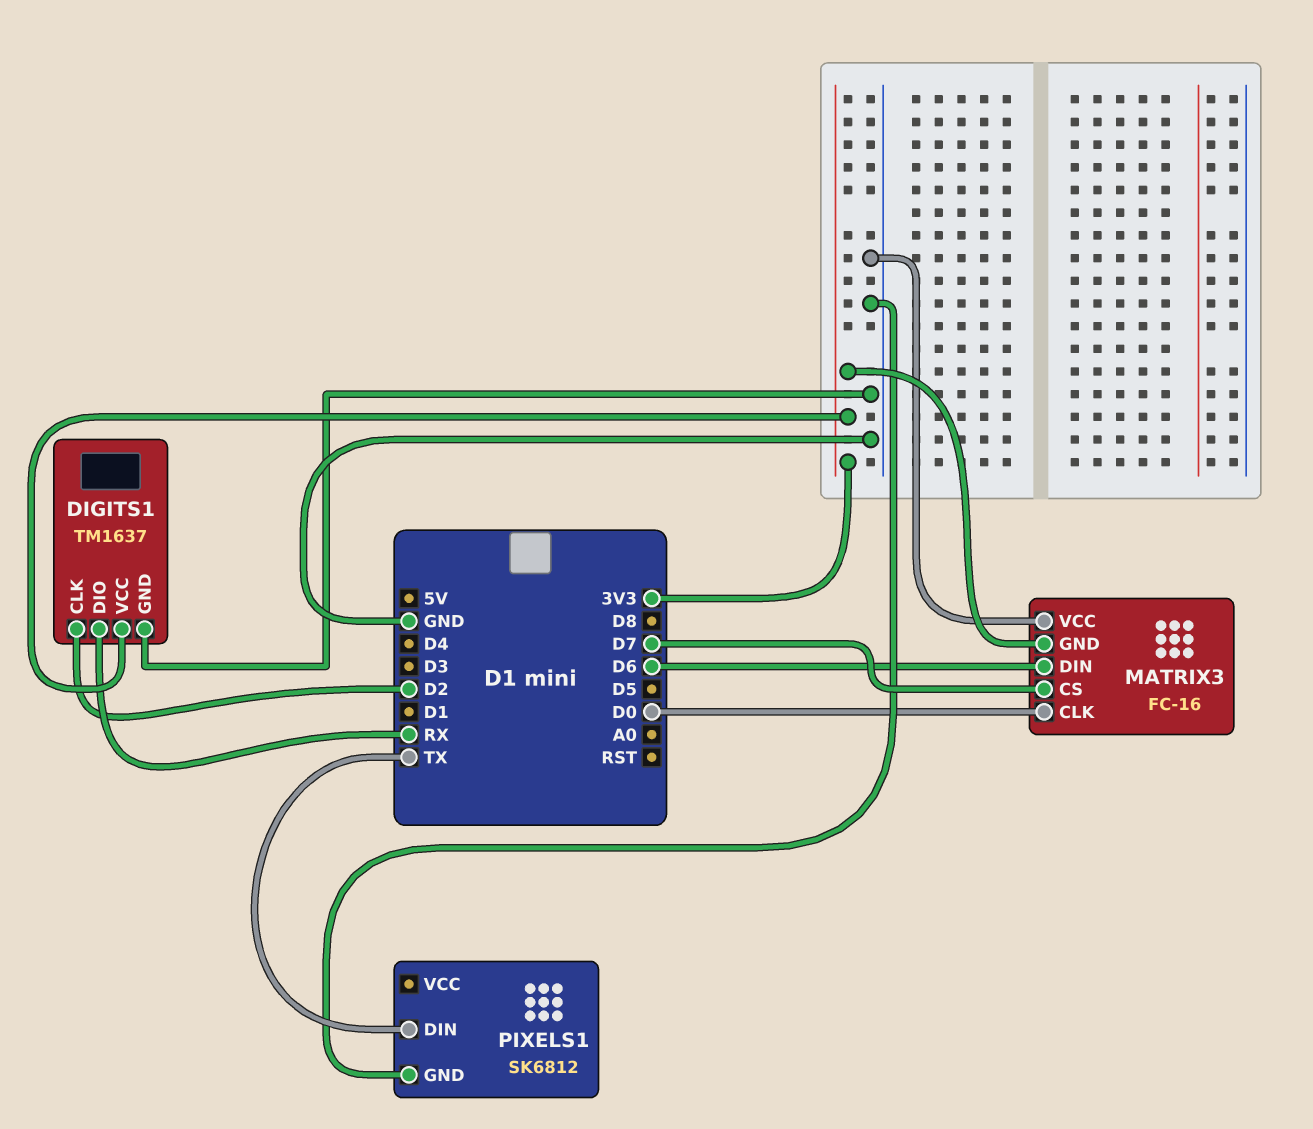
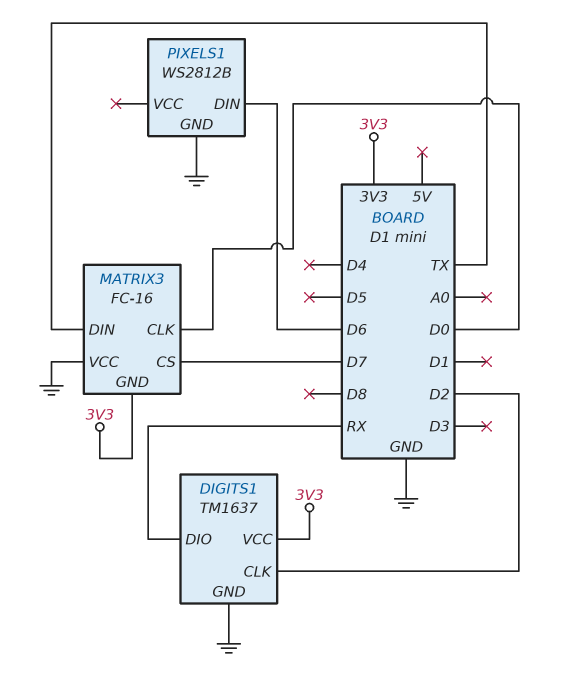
MATRIX3 pin DIN: D6 -> TX
PIXELS1: SK6812 -> WS2812B
PIXELS1 pin DIN: TX -> D6

